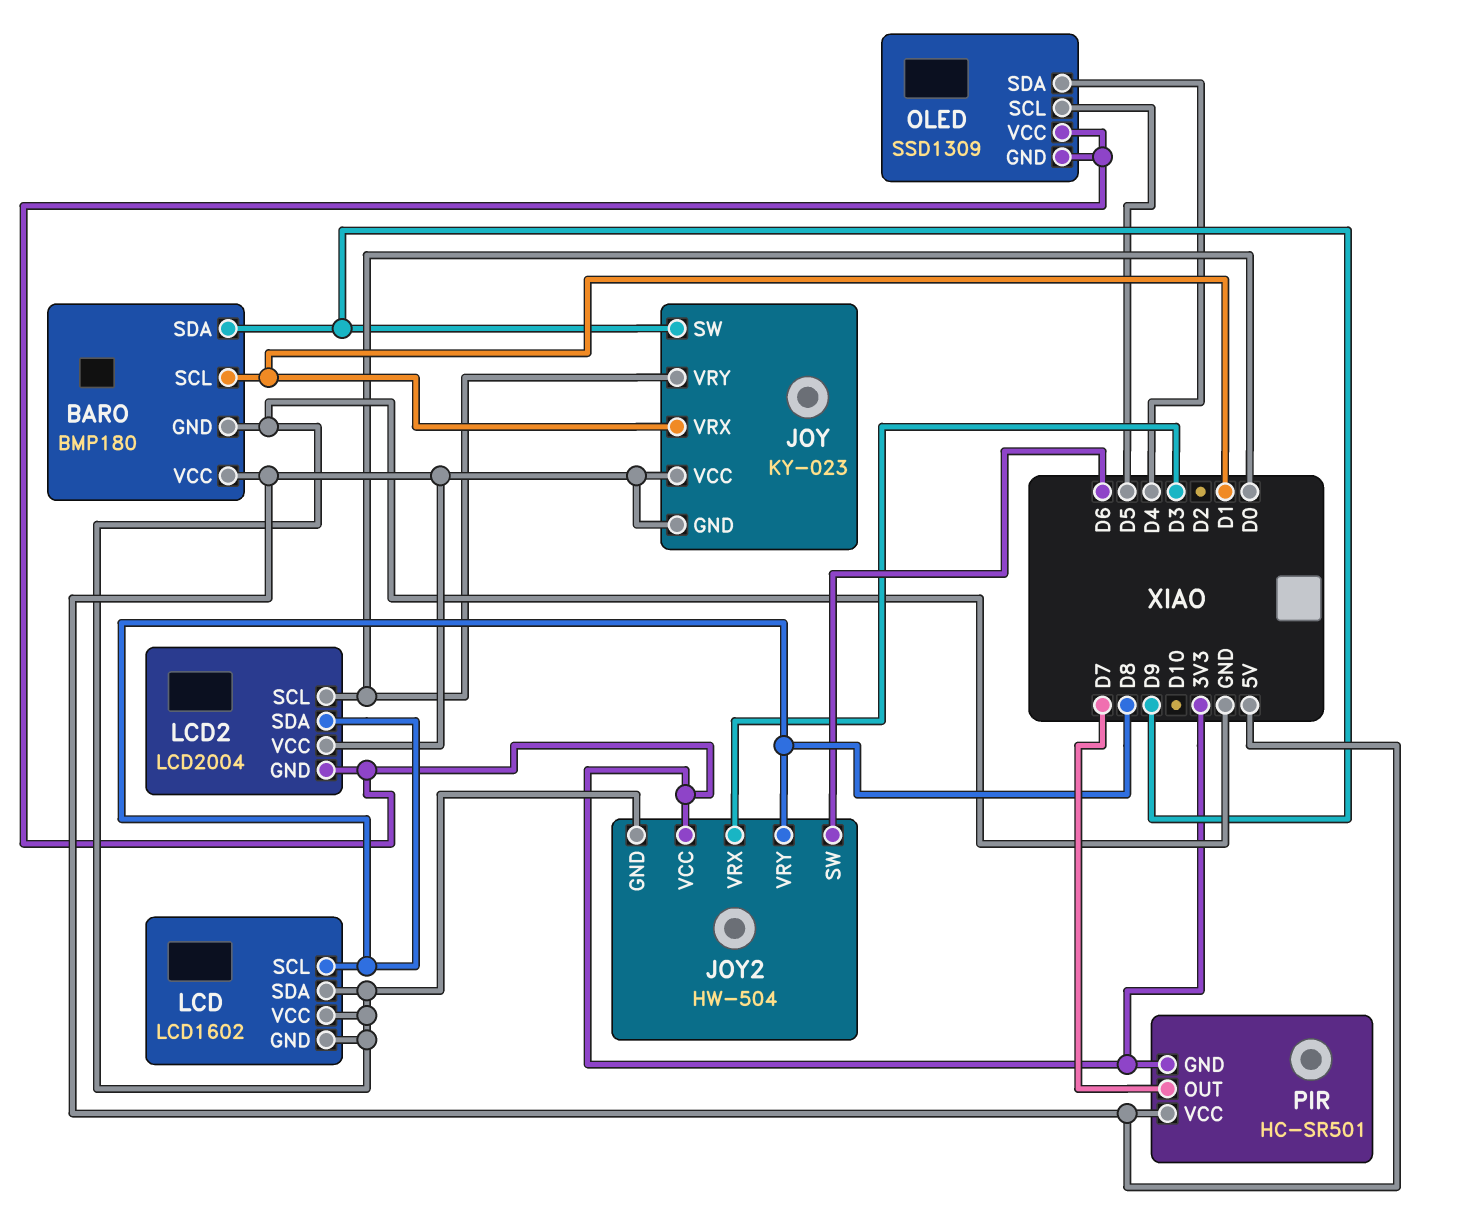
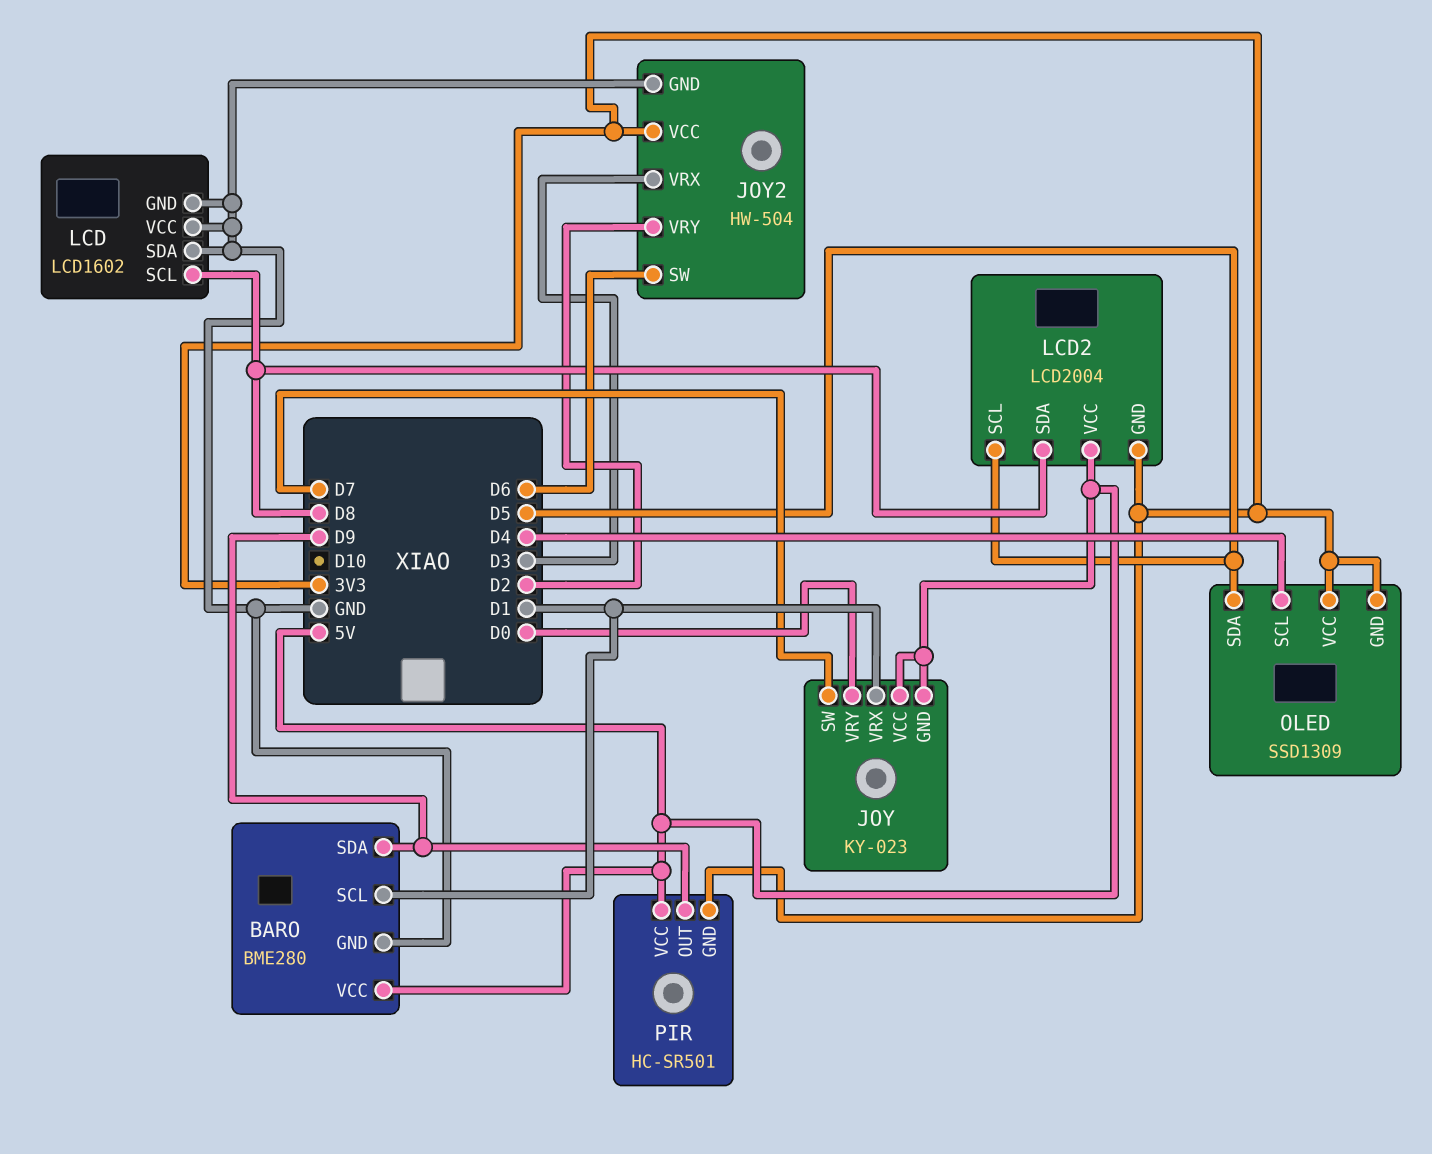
BARO: BMP180 -> BME280
JOY pin SW: D9 -> D7
JOY2 pin VRY: D8 -> D2
LCD2 pin SCL: D0 -> D5
OLED pin SCL: D5 -> D4
OLED pin SDA: D4 -> D5
PIR pin OUT: D7 -> D9

